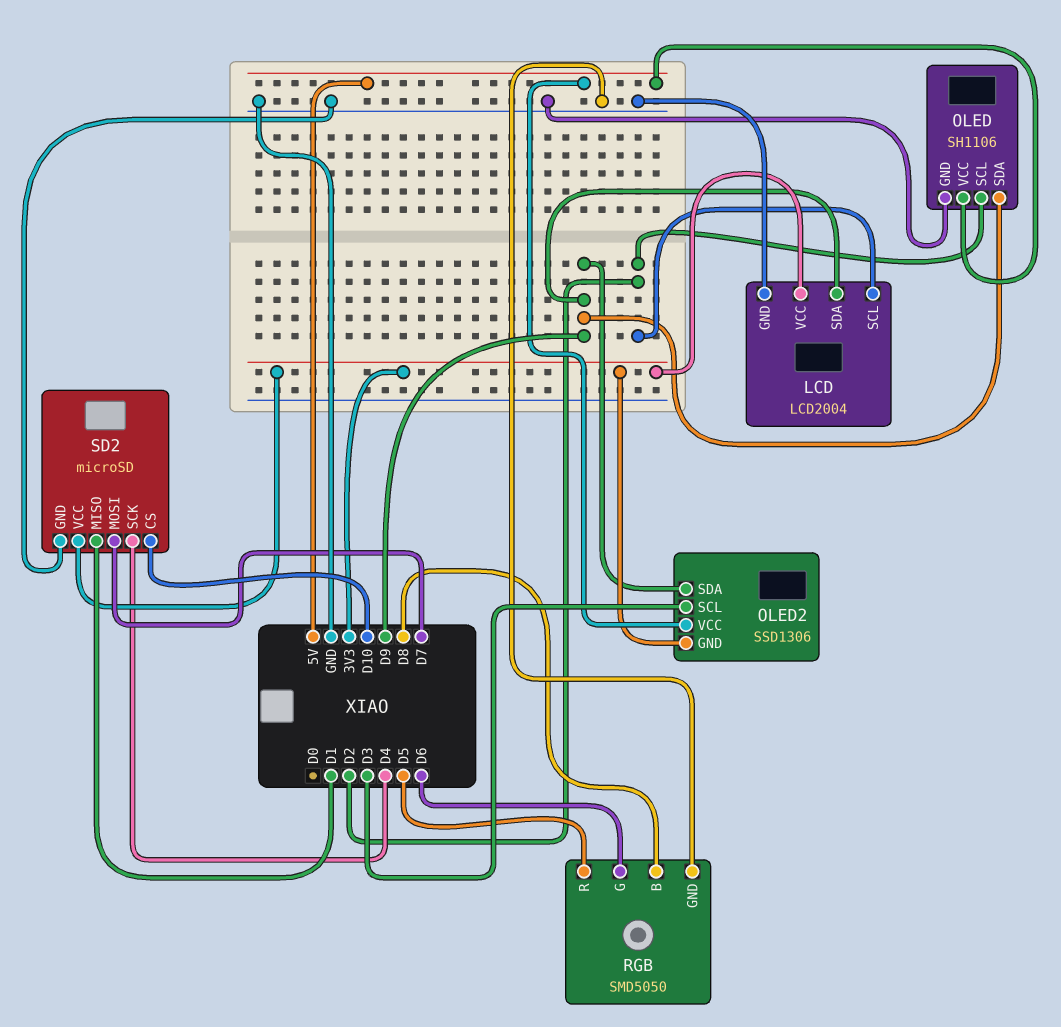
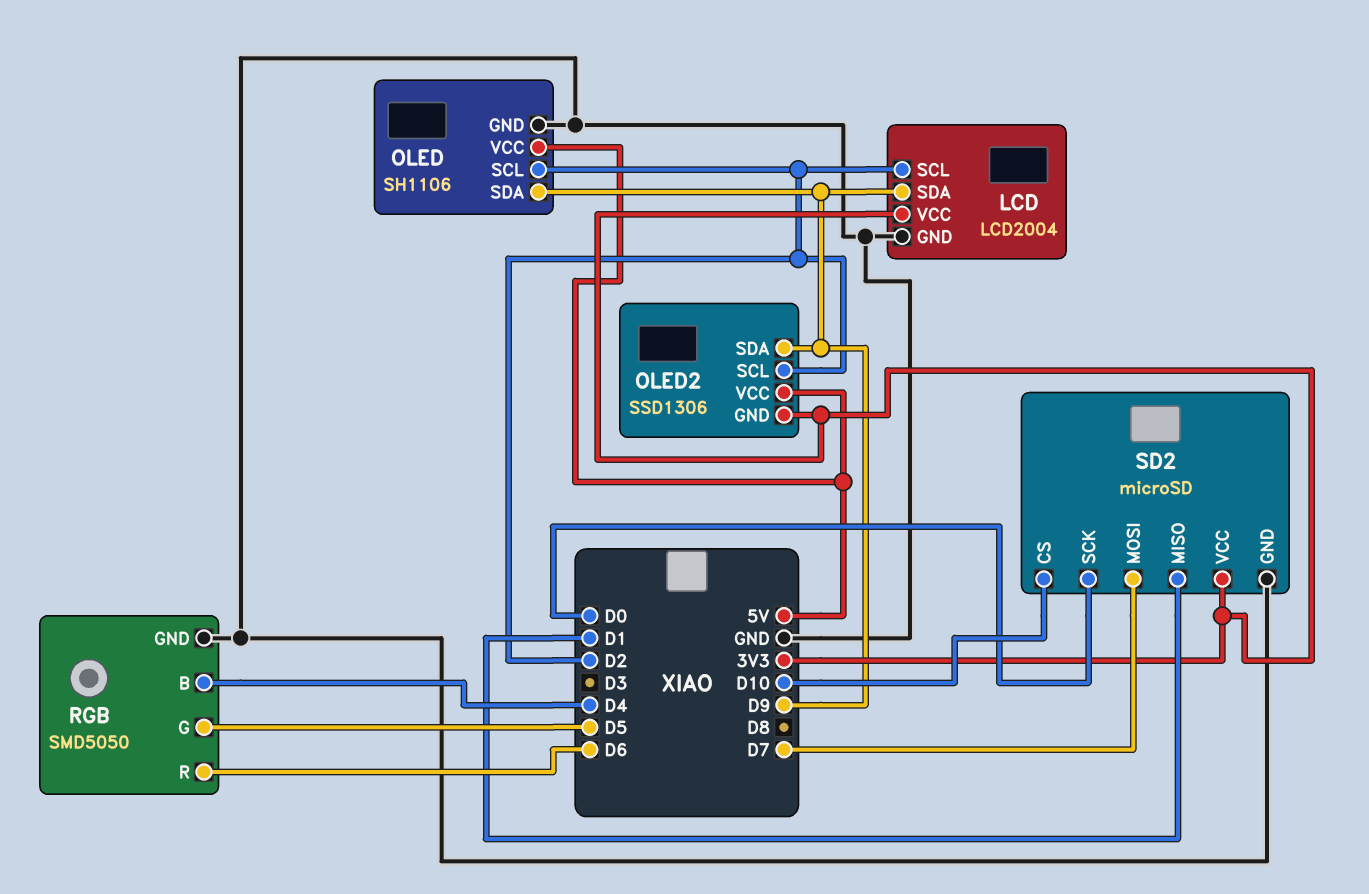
OLED2 pin SCL: D3 -> D2
RGB pin B: D8 -> D4
RGB pin G: D6 -> D5
RGB pin R: D5 -> D6
SD2 pin SCK: D4 -> D0

